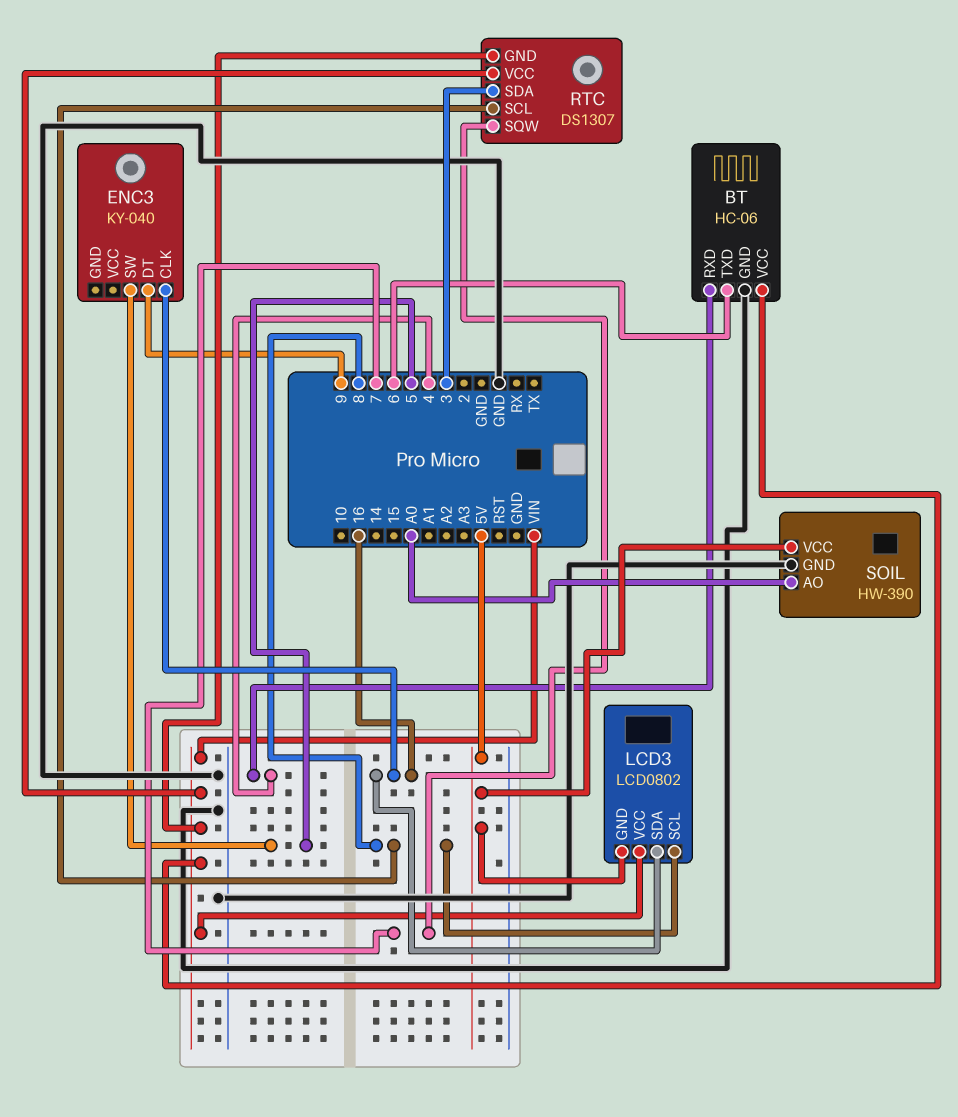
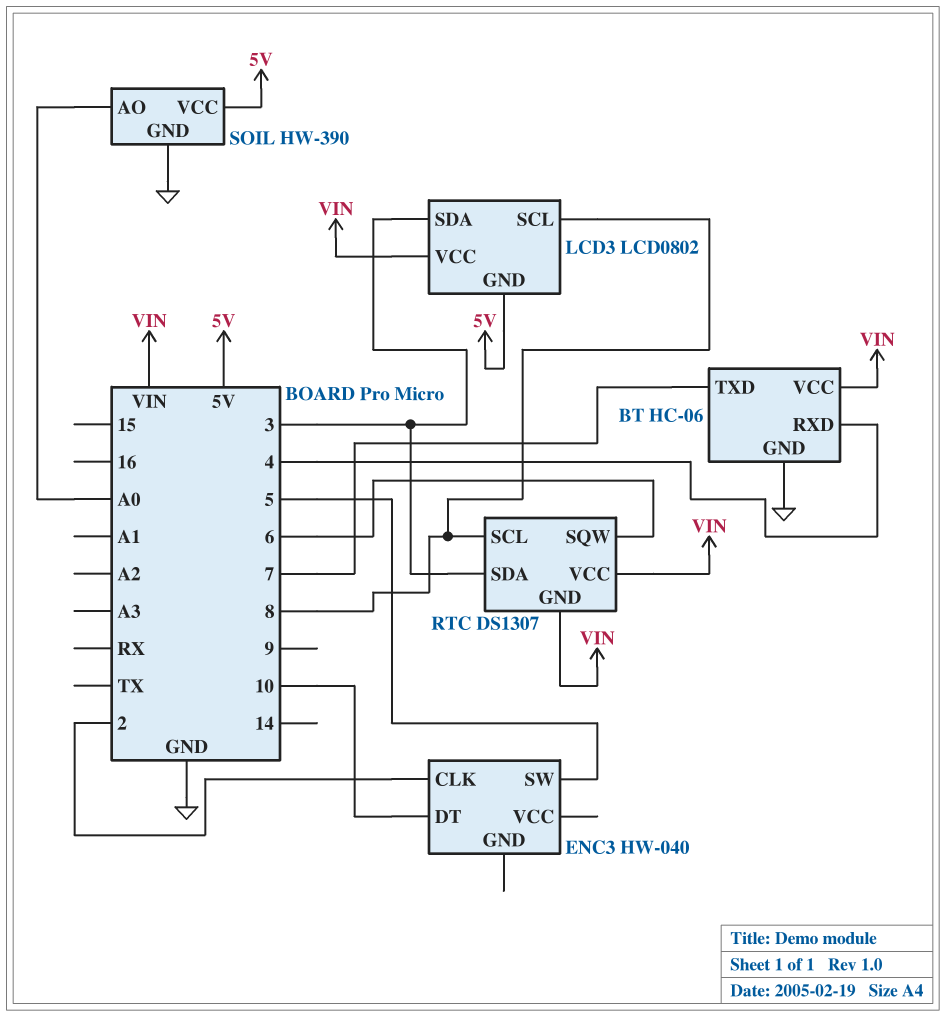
BT pin TXD: 6 -> 7
ENC3: KY-040 -> HW-040
ENC3 pin CLK: 16 -> 2
ENC3 pin DT: 9 -> 10
LCD3 pin SDA: 16 -> 3
RTC pin SQW: 7 -> 6

